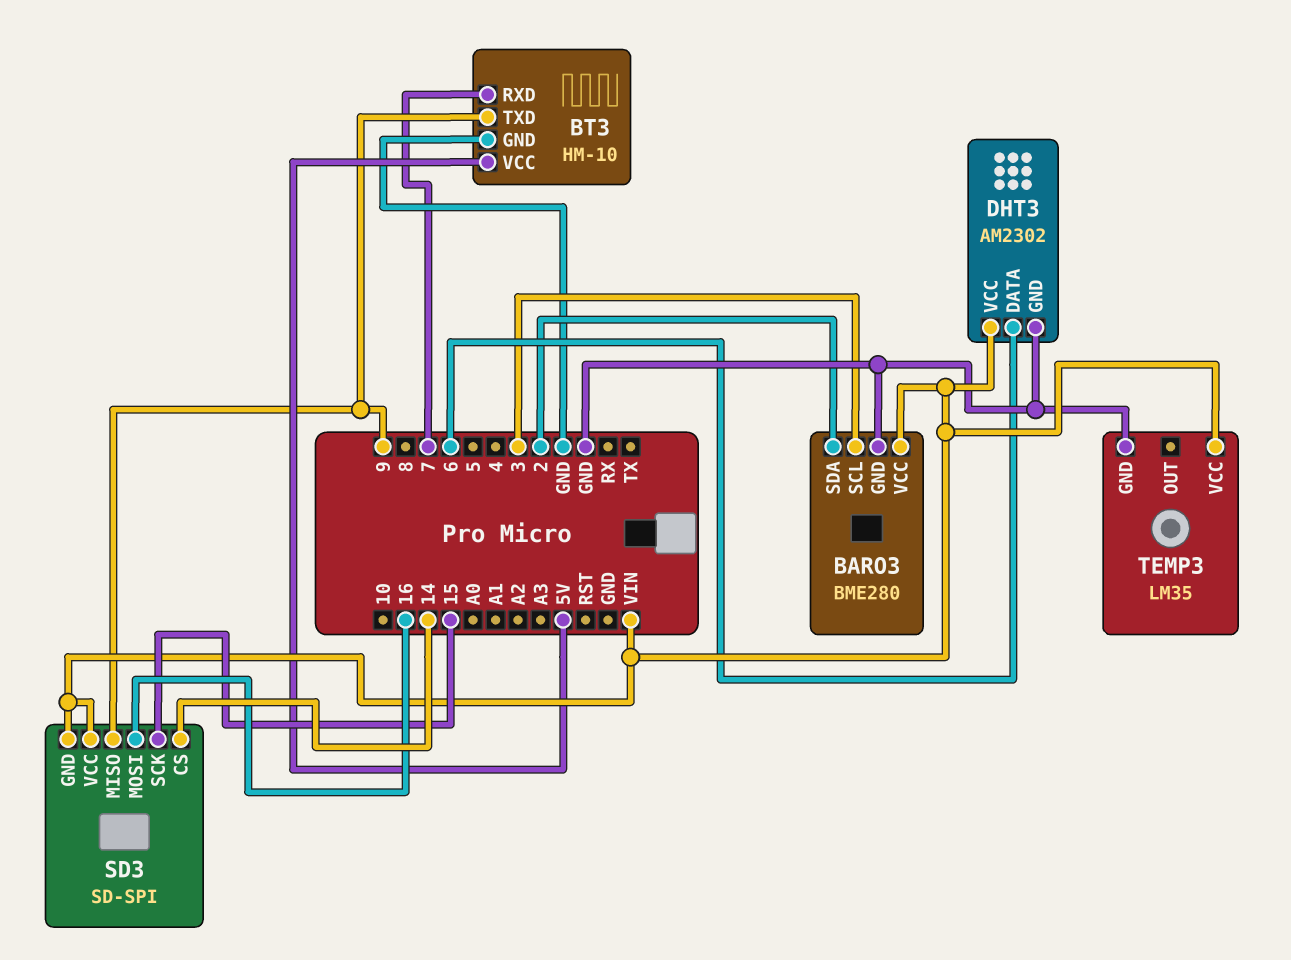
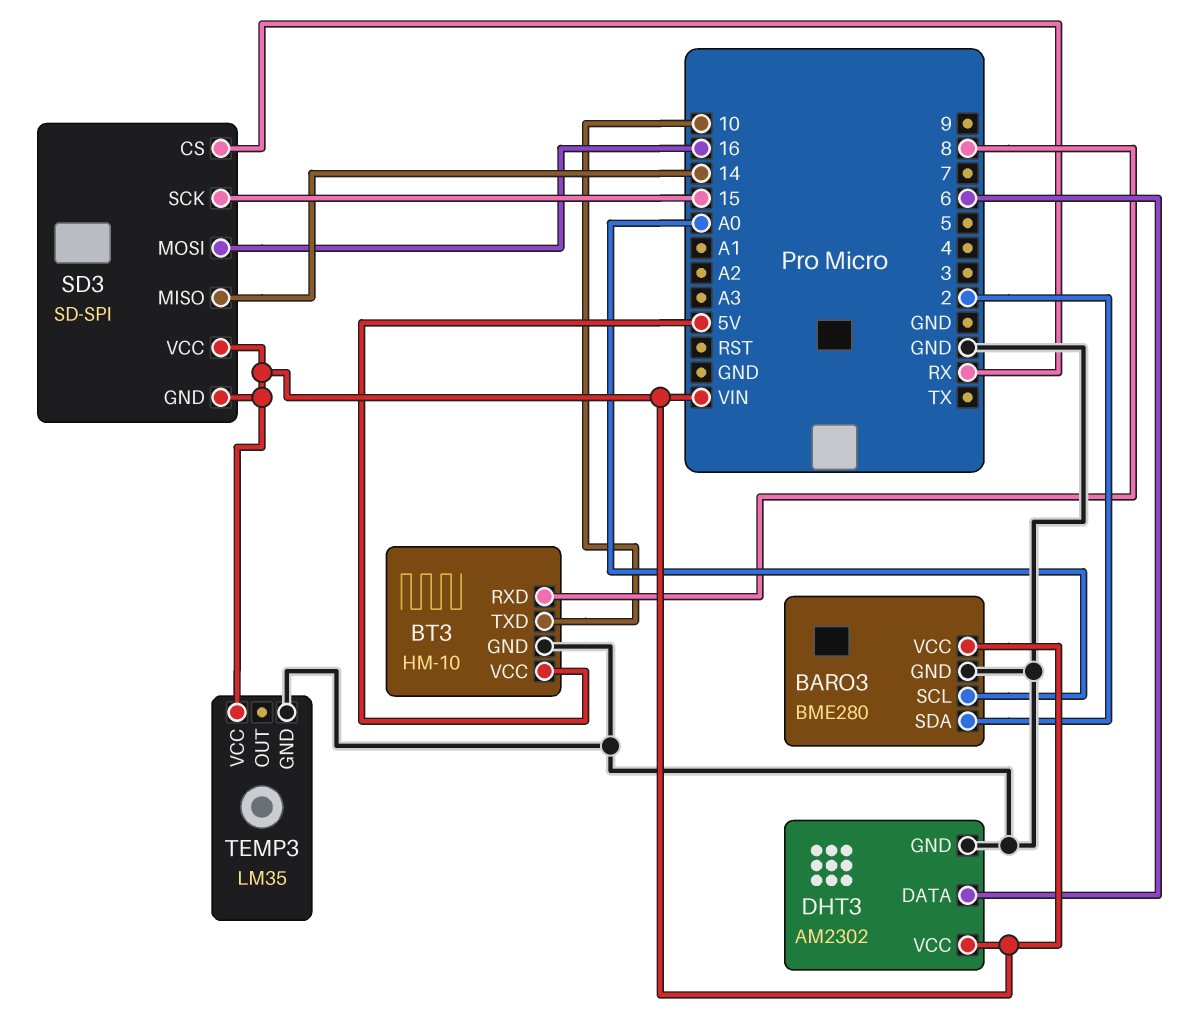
BARO3 pin SCL: 3 -> A0
BT3 pin RXD: 7 -> 8
BT3 pin TXD: 9 -> 10
SD3 pin CS: 14 -> RX
SD3 pin MISO: 9 -> 14

